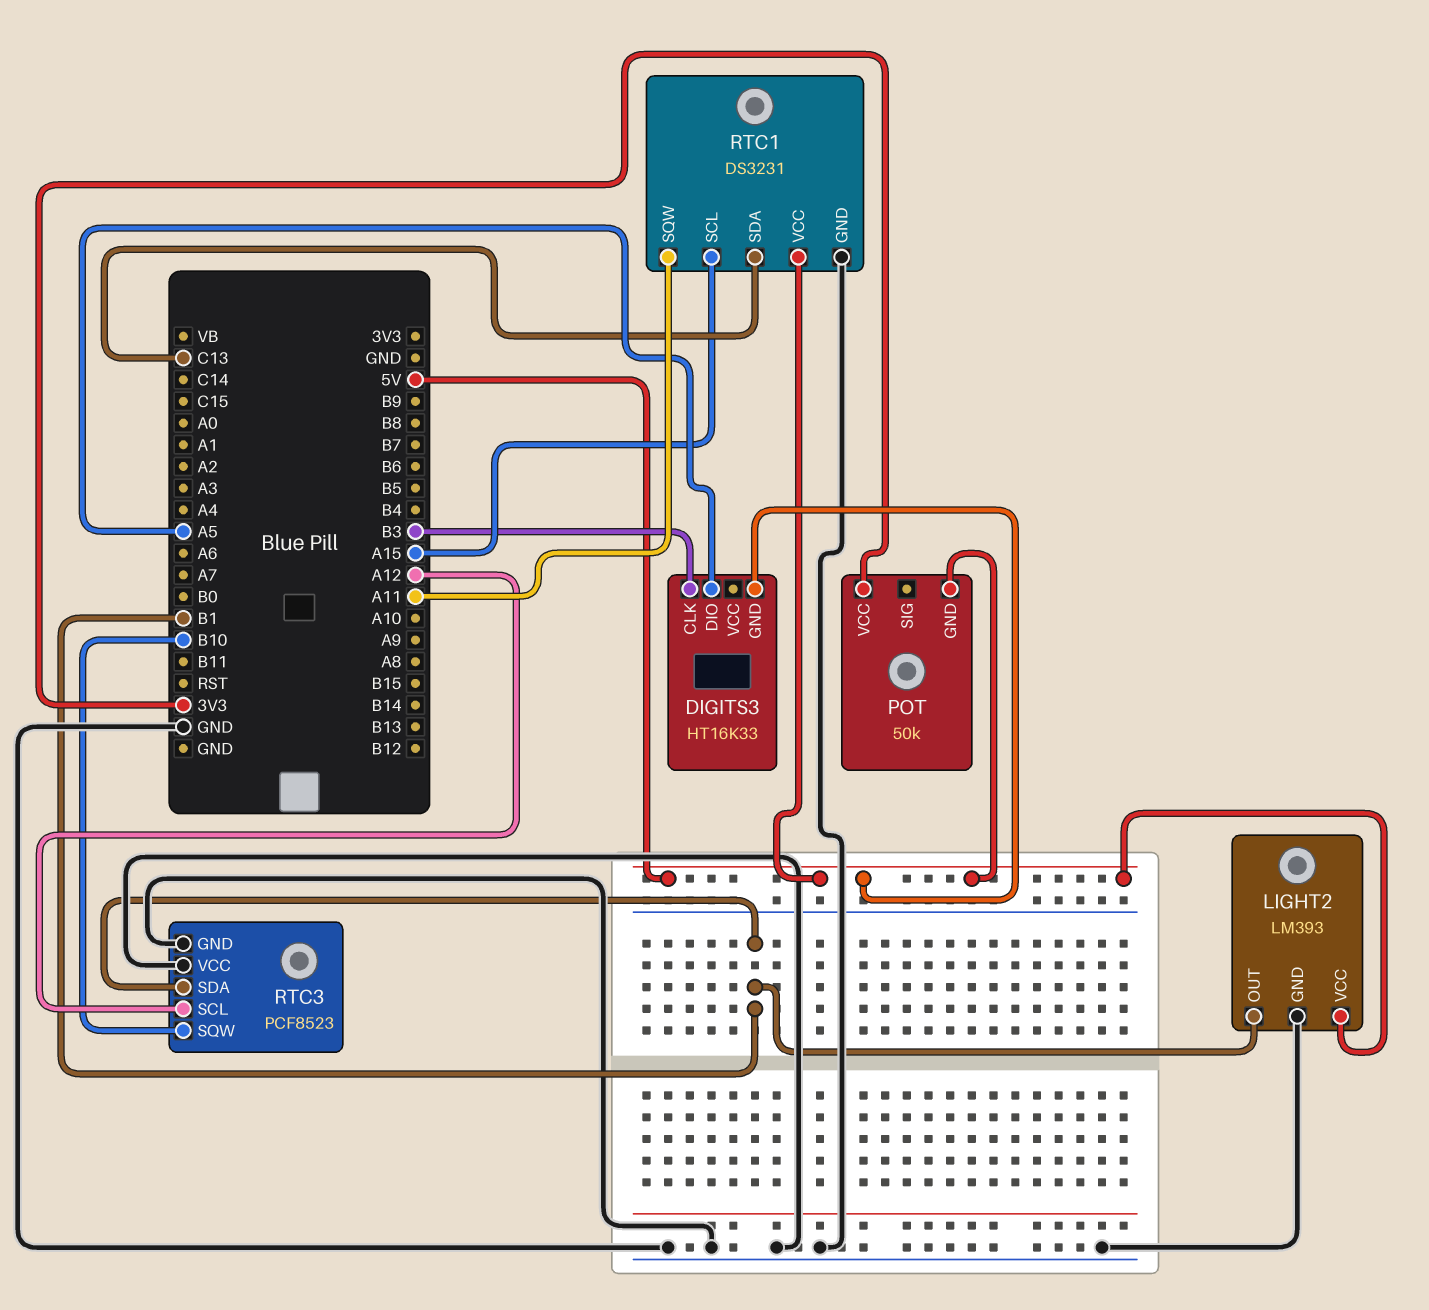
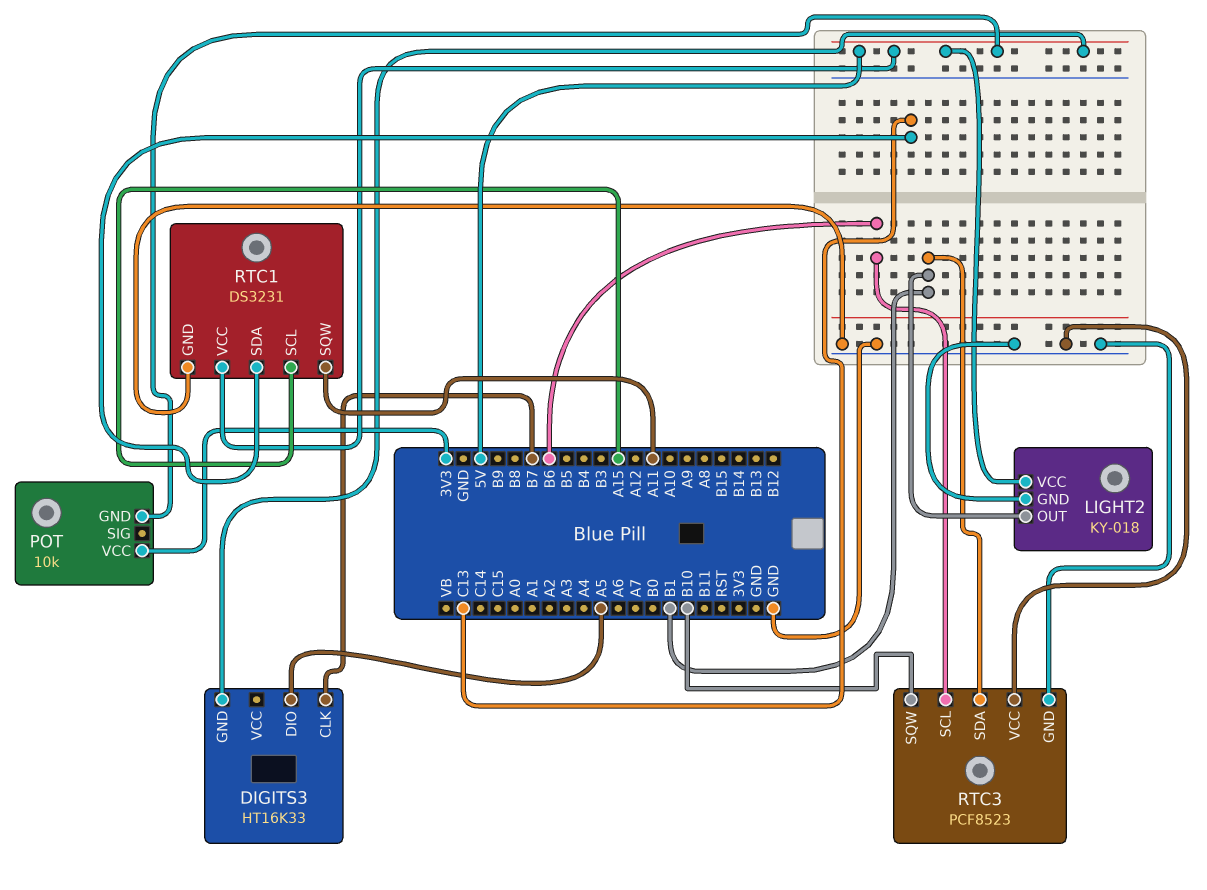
DIGITS3 pin CLK: B3 -> B7
LIGHT2: LM393 -> KY-018
POT: 50k -> 10k
RTC3 pin SCL: A12 -> B6

